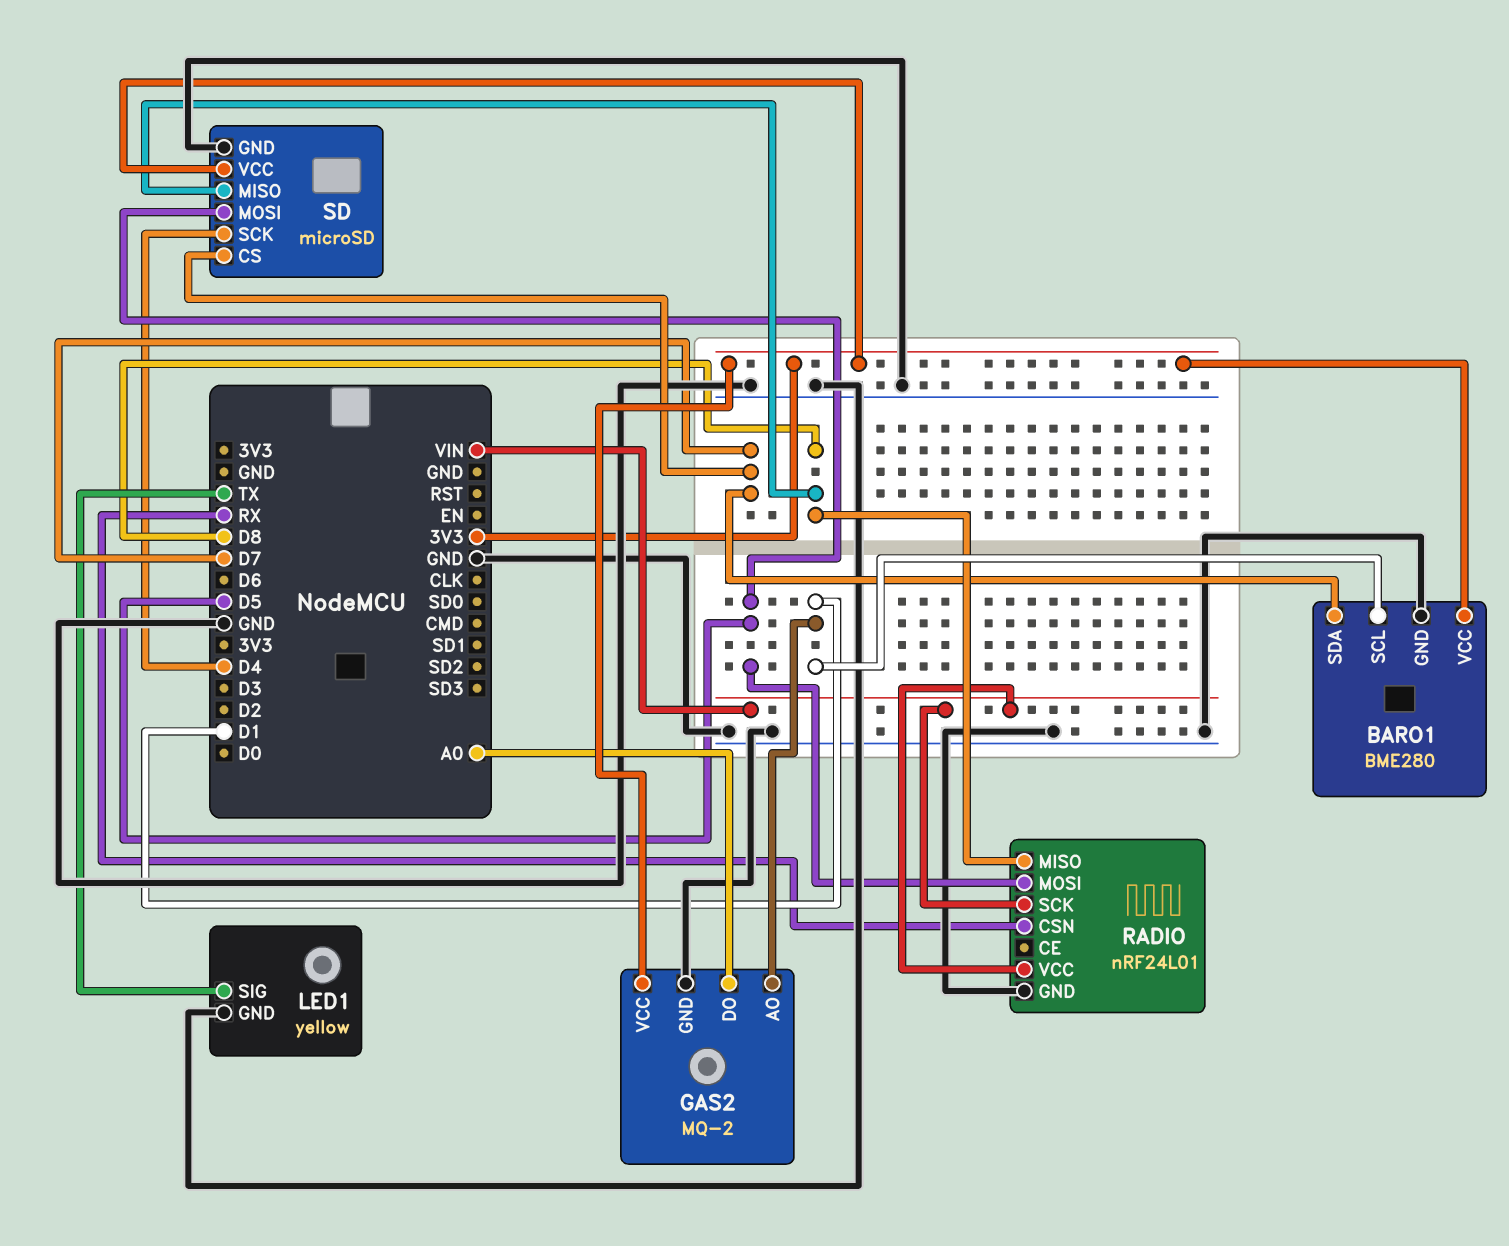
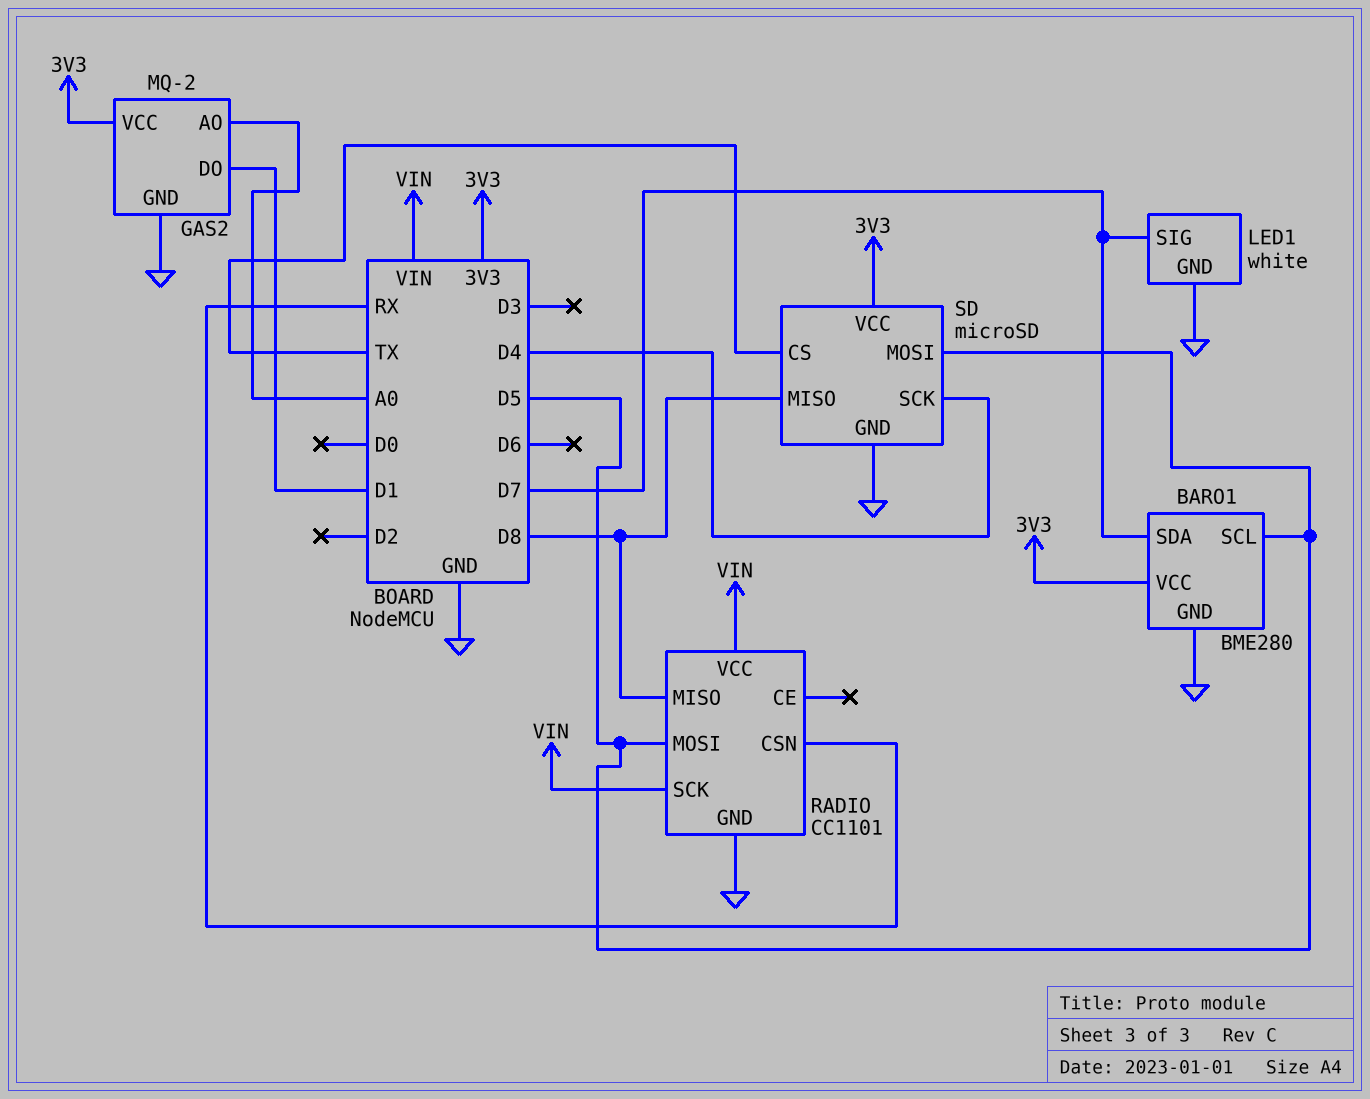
BARO1 pin SCL: D1 -> D5
GAS2 pin AO: D1 -> A0
GAS2 pin DO: A0 -> D1
LED1: yellow -> white
LED1 pin SIG: TX -> D7
RADIO: nRF24L01 -> CC1101
SD pin CS: D7 -> TX

